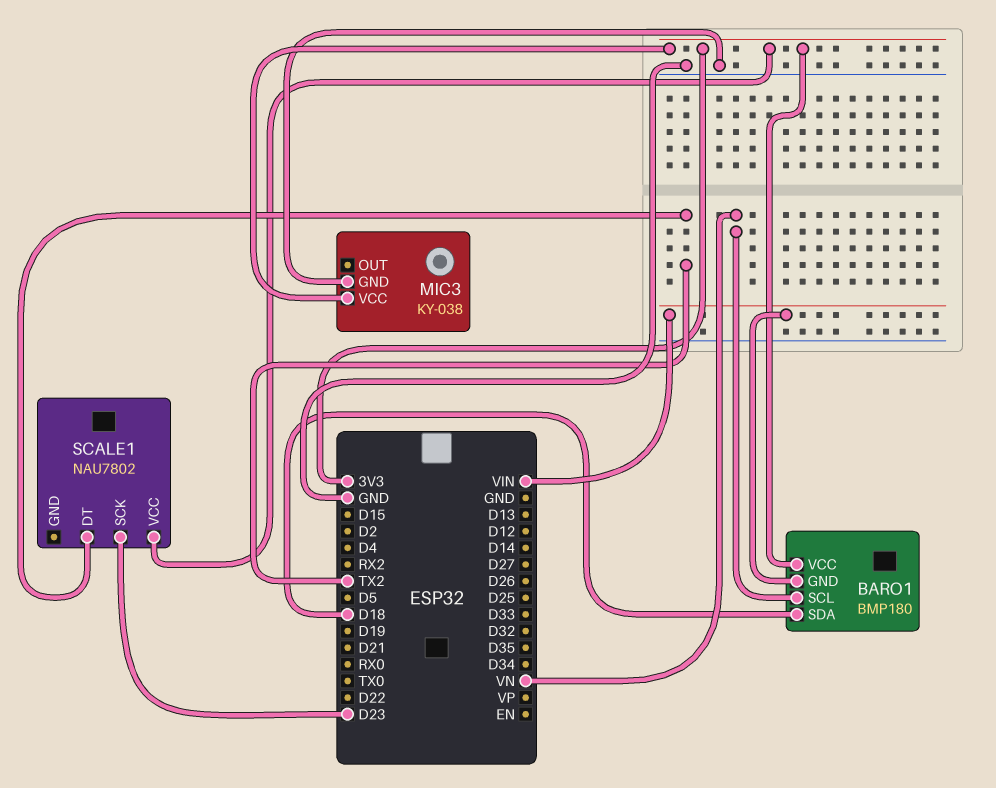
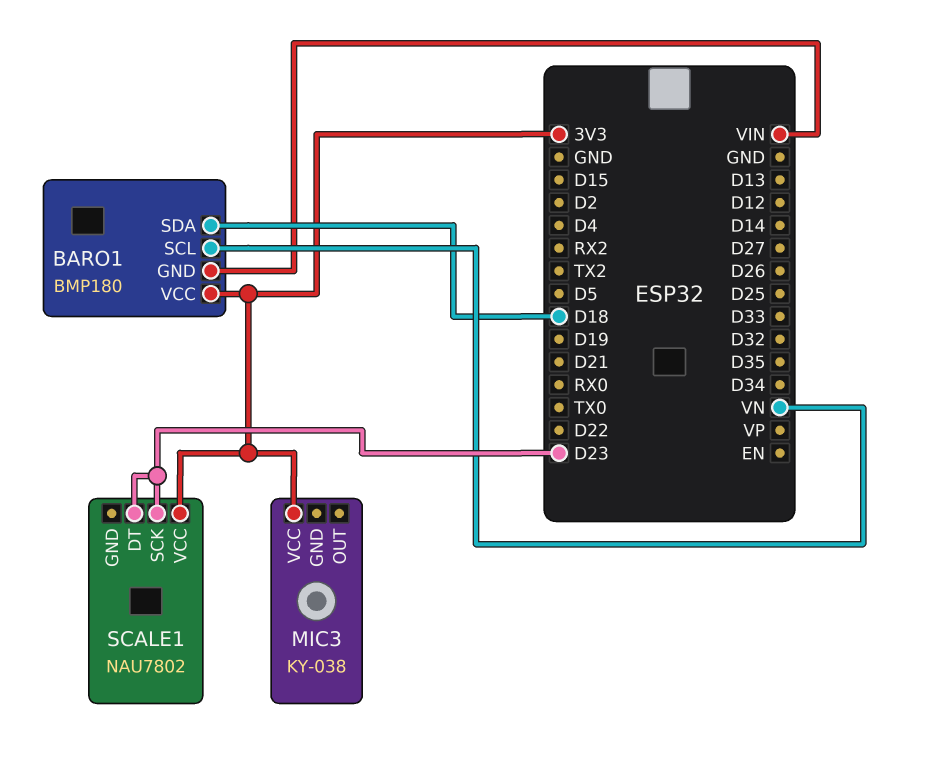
MIC3 pin GND: GND -> none
SCALE1 pin DT: TX2 -> D23

